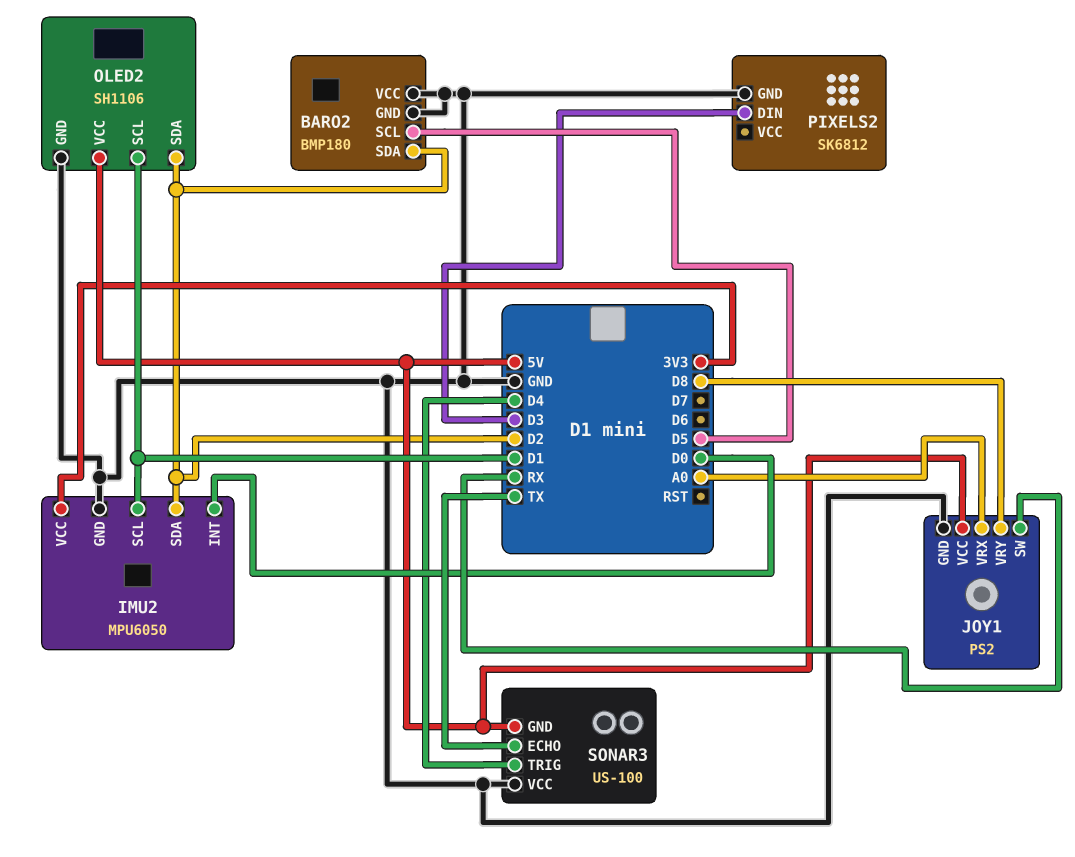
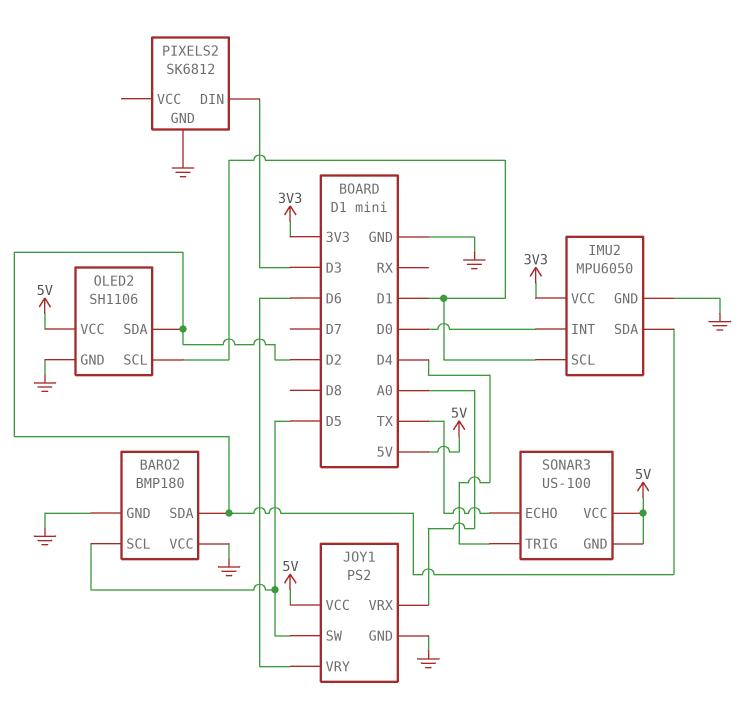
JOY1 pin SW: RX -> D5
JOY1 pin VRY: D8 -> D6
SONAR3 pin VCC: GND -> 5V

